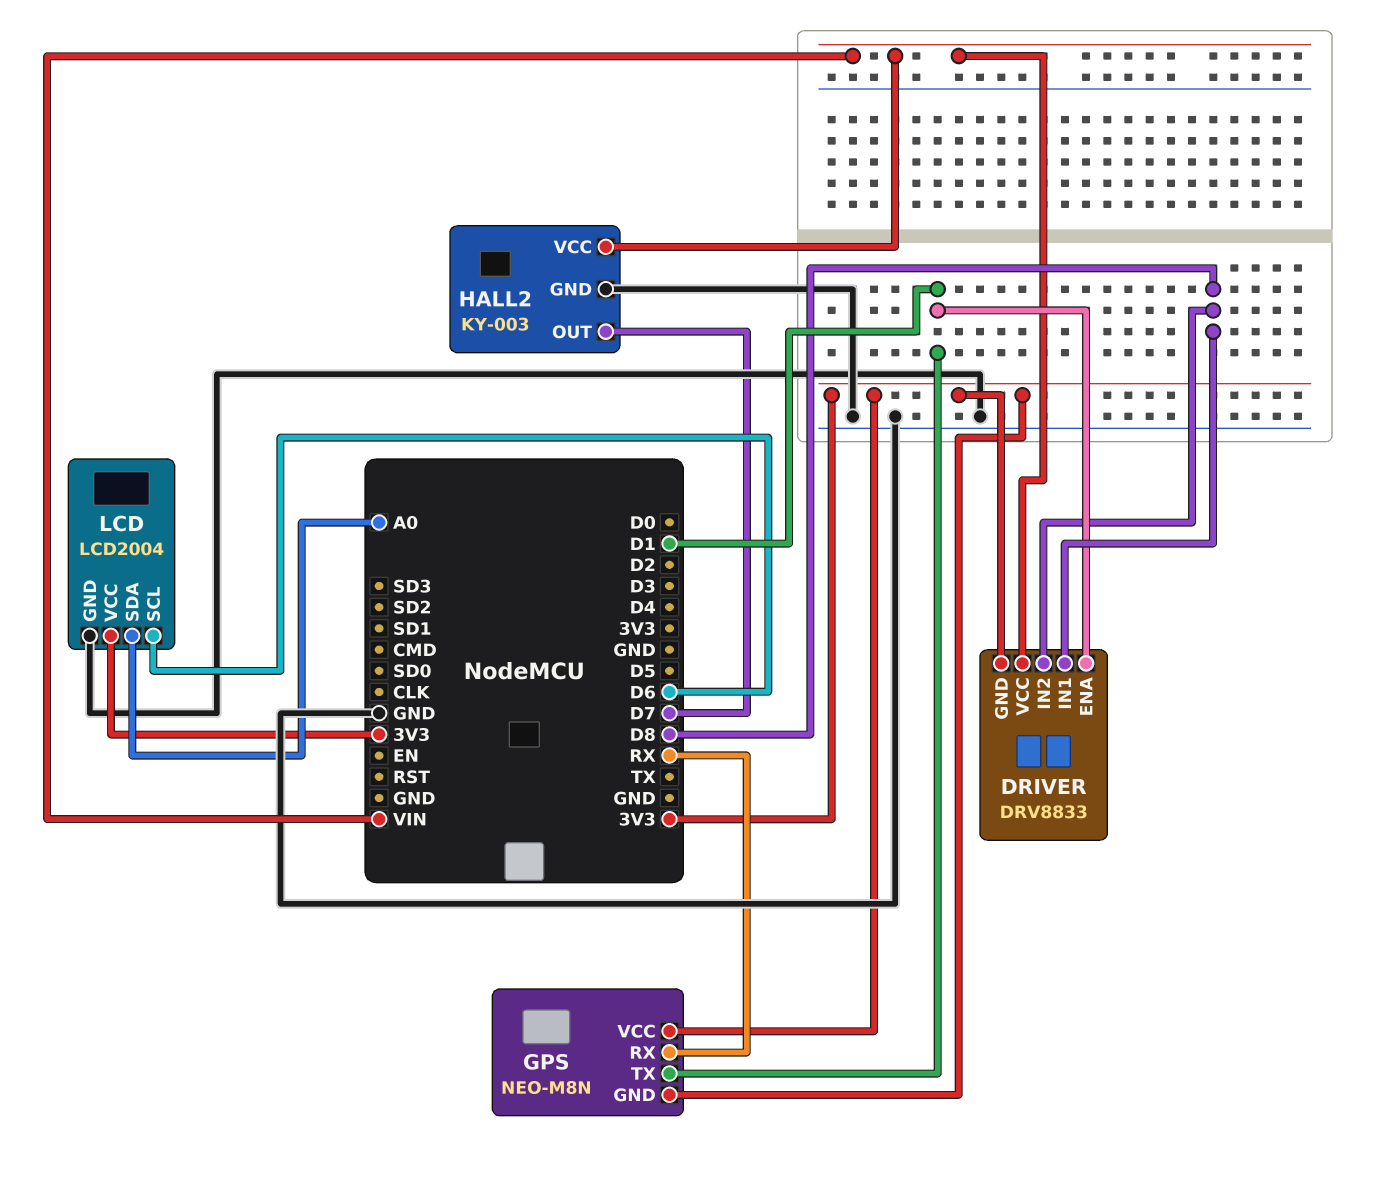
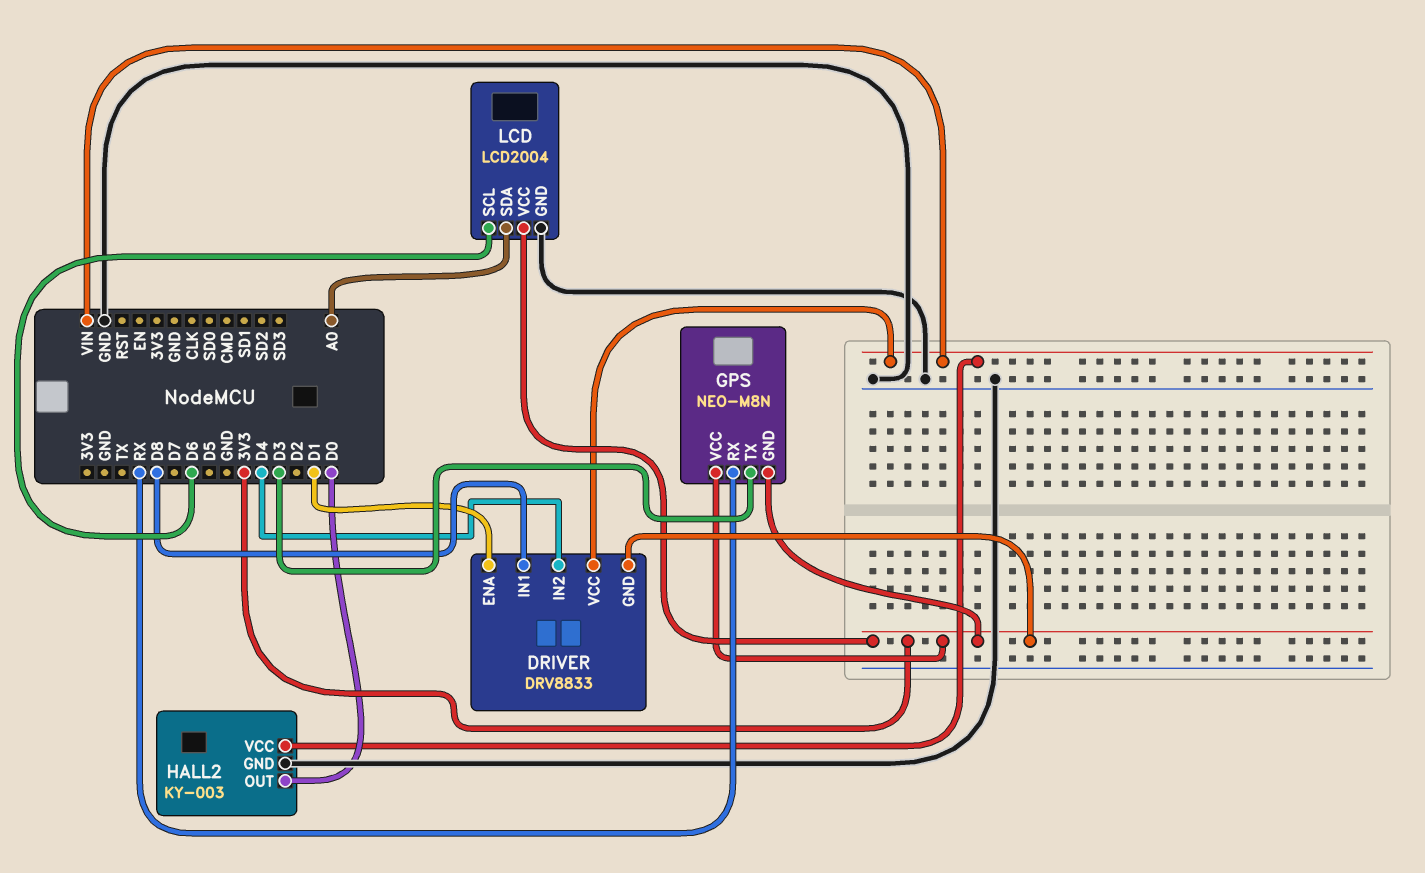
DRIVER pin IN2: D8 -> D4
GPS pin TX: D1 -> D3
HALL2 pin OUT: D7 -> D0

